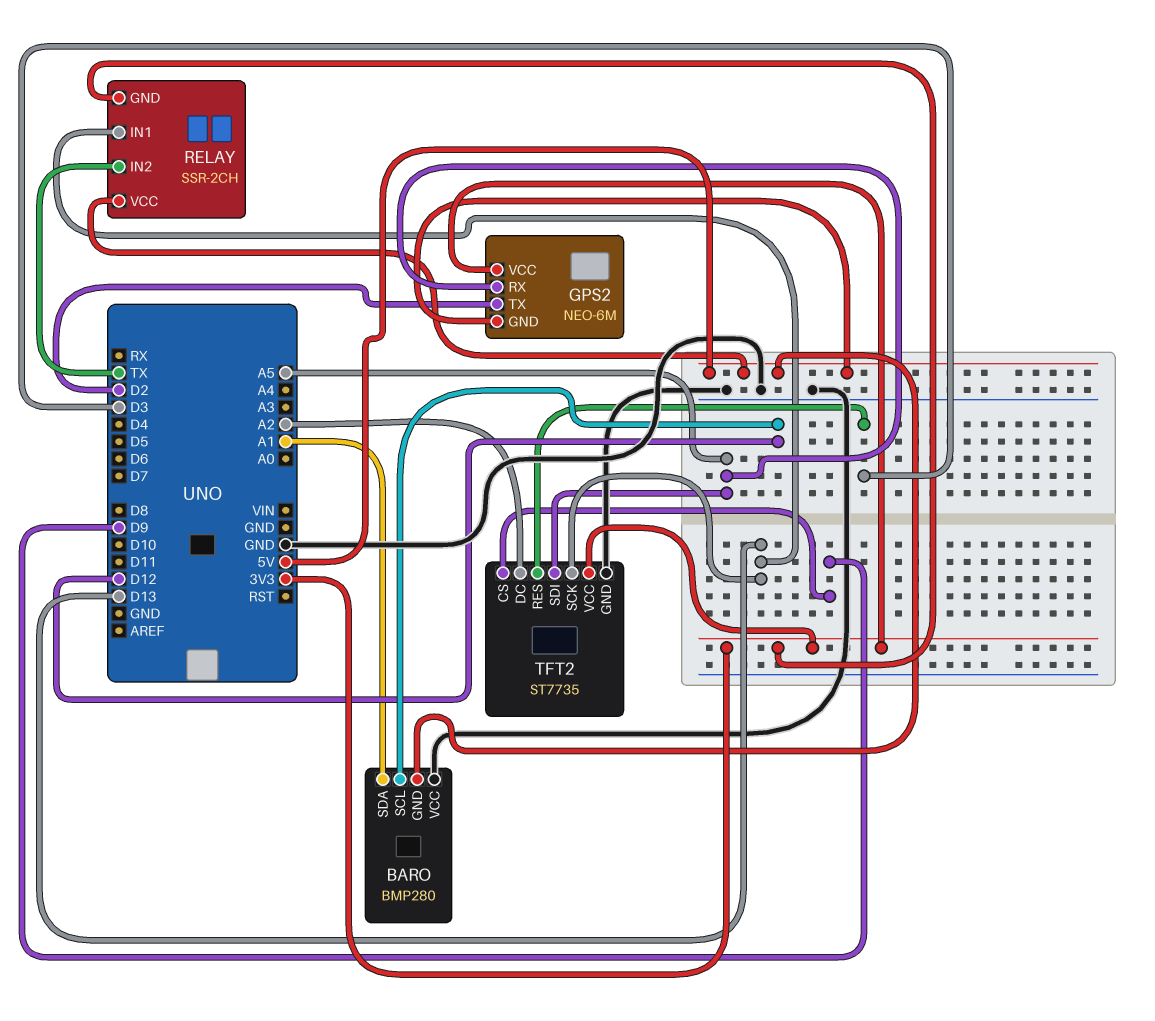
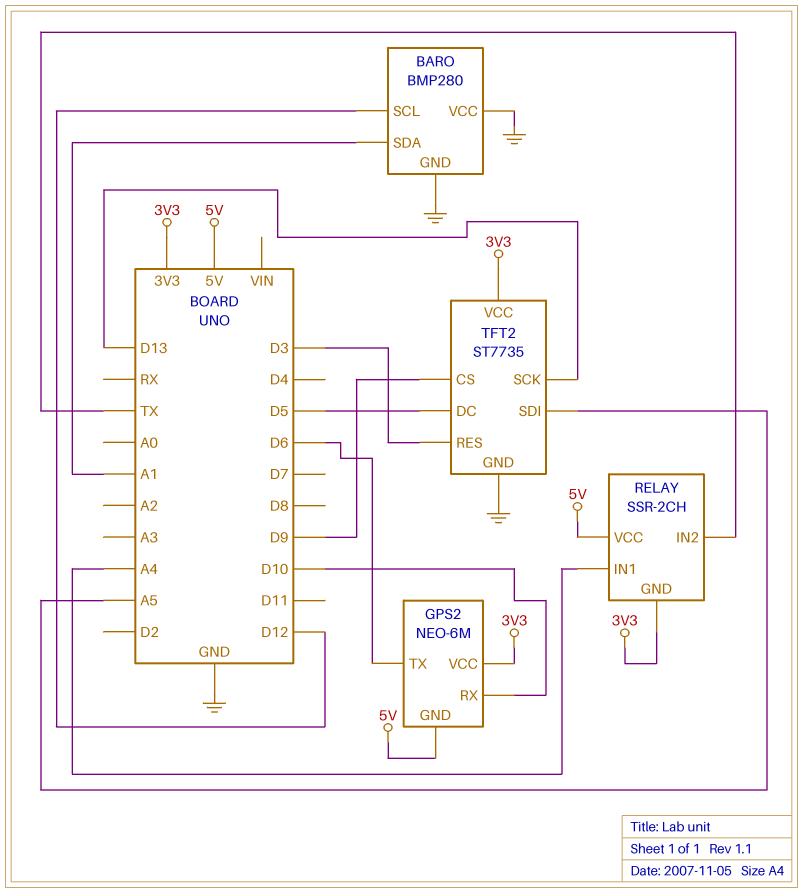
BARO pin GND: 5V -> GND
GPS2 pin RX: A5 -> D10
GPS2 pin TX: D2 -> D6
RELAY pin IN1: D13 -> A4
TFT2 pin DC: A2 -> D5

